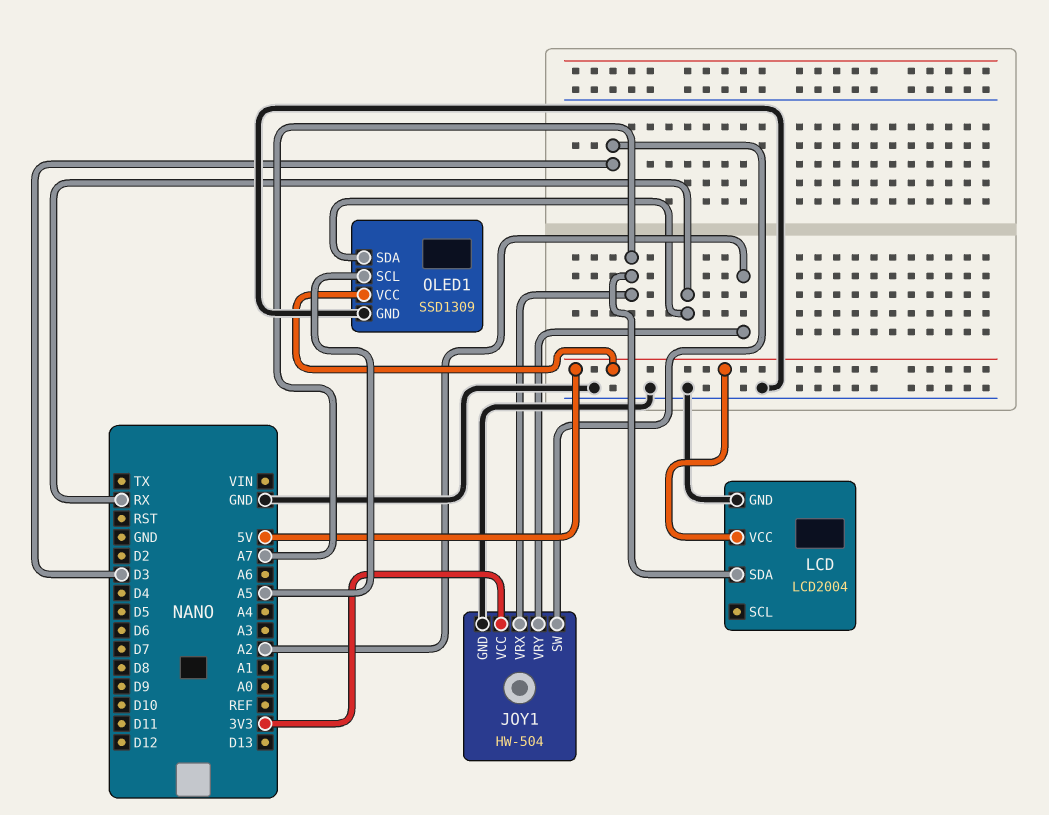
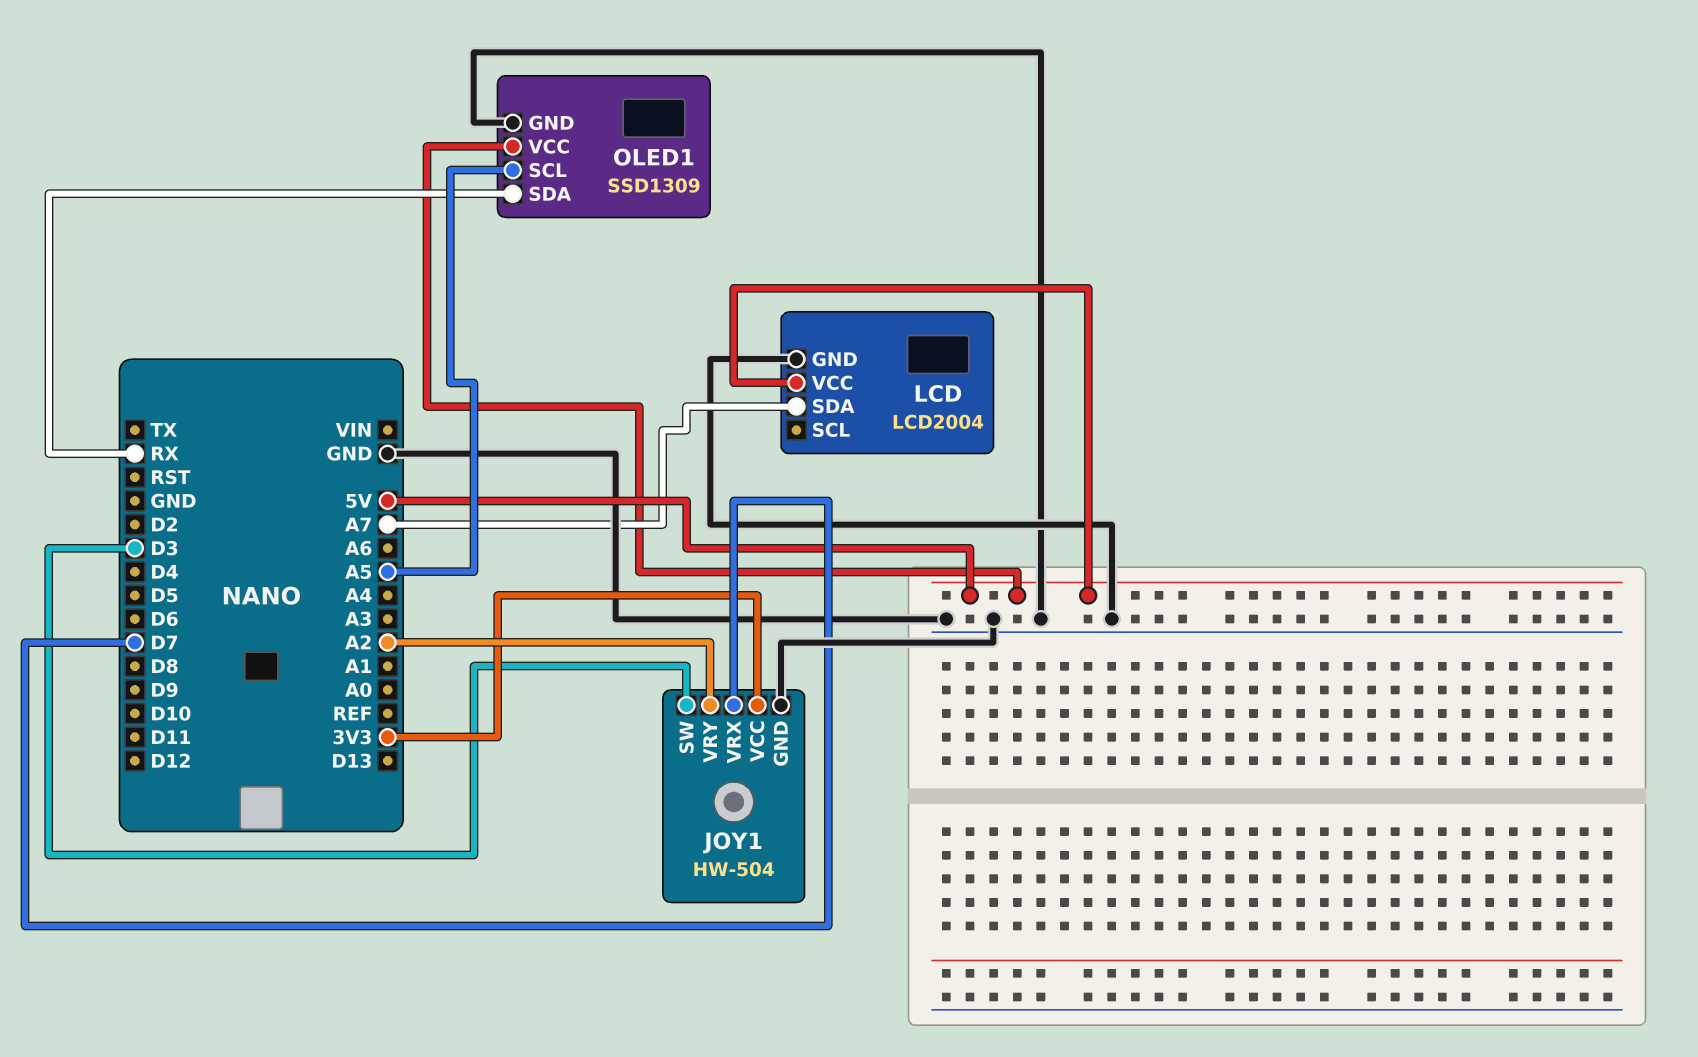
JOY1 pin VRX: A7 -> D7

